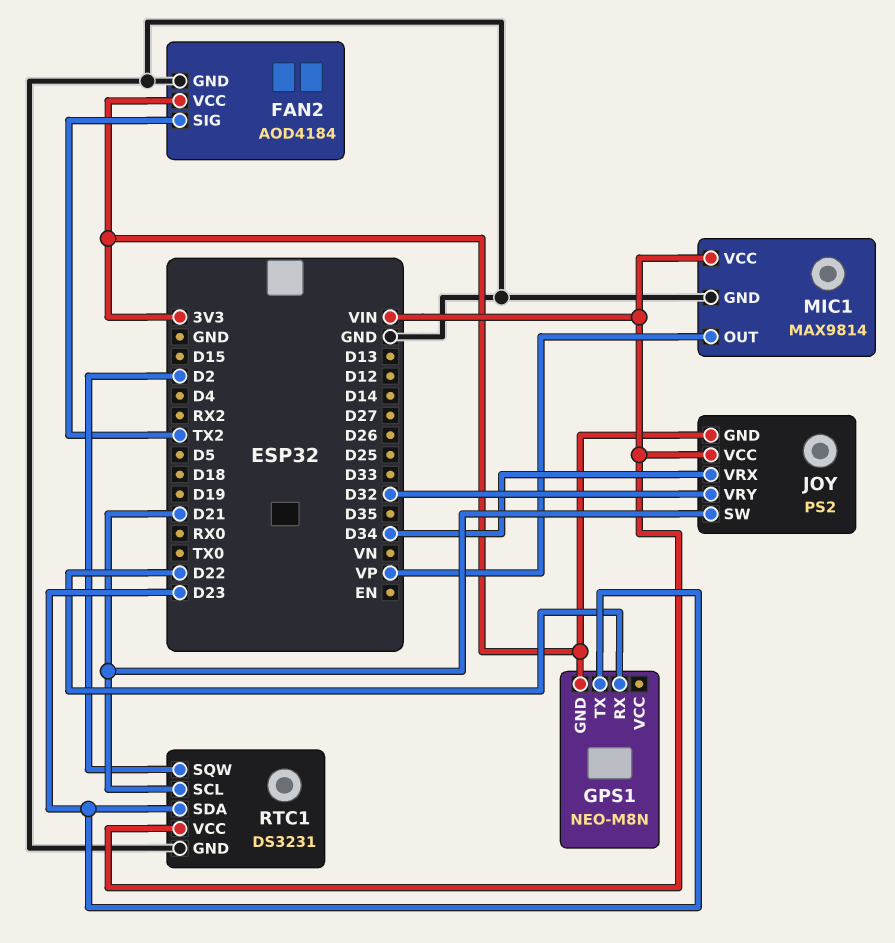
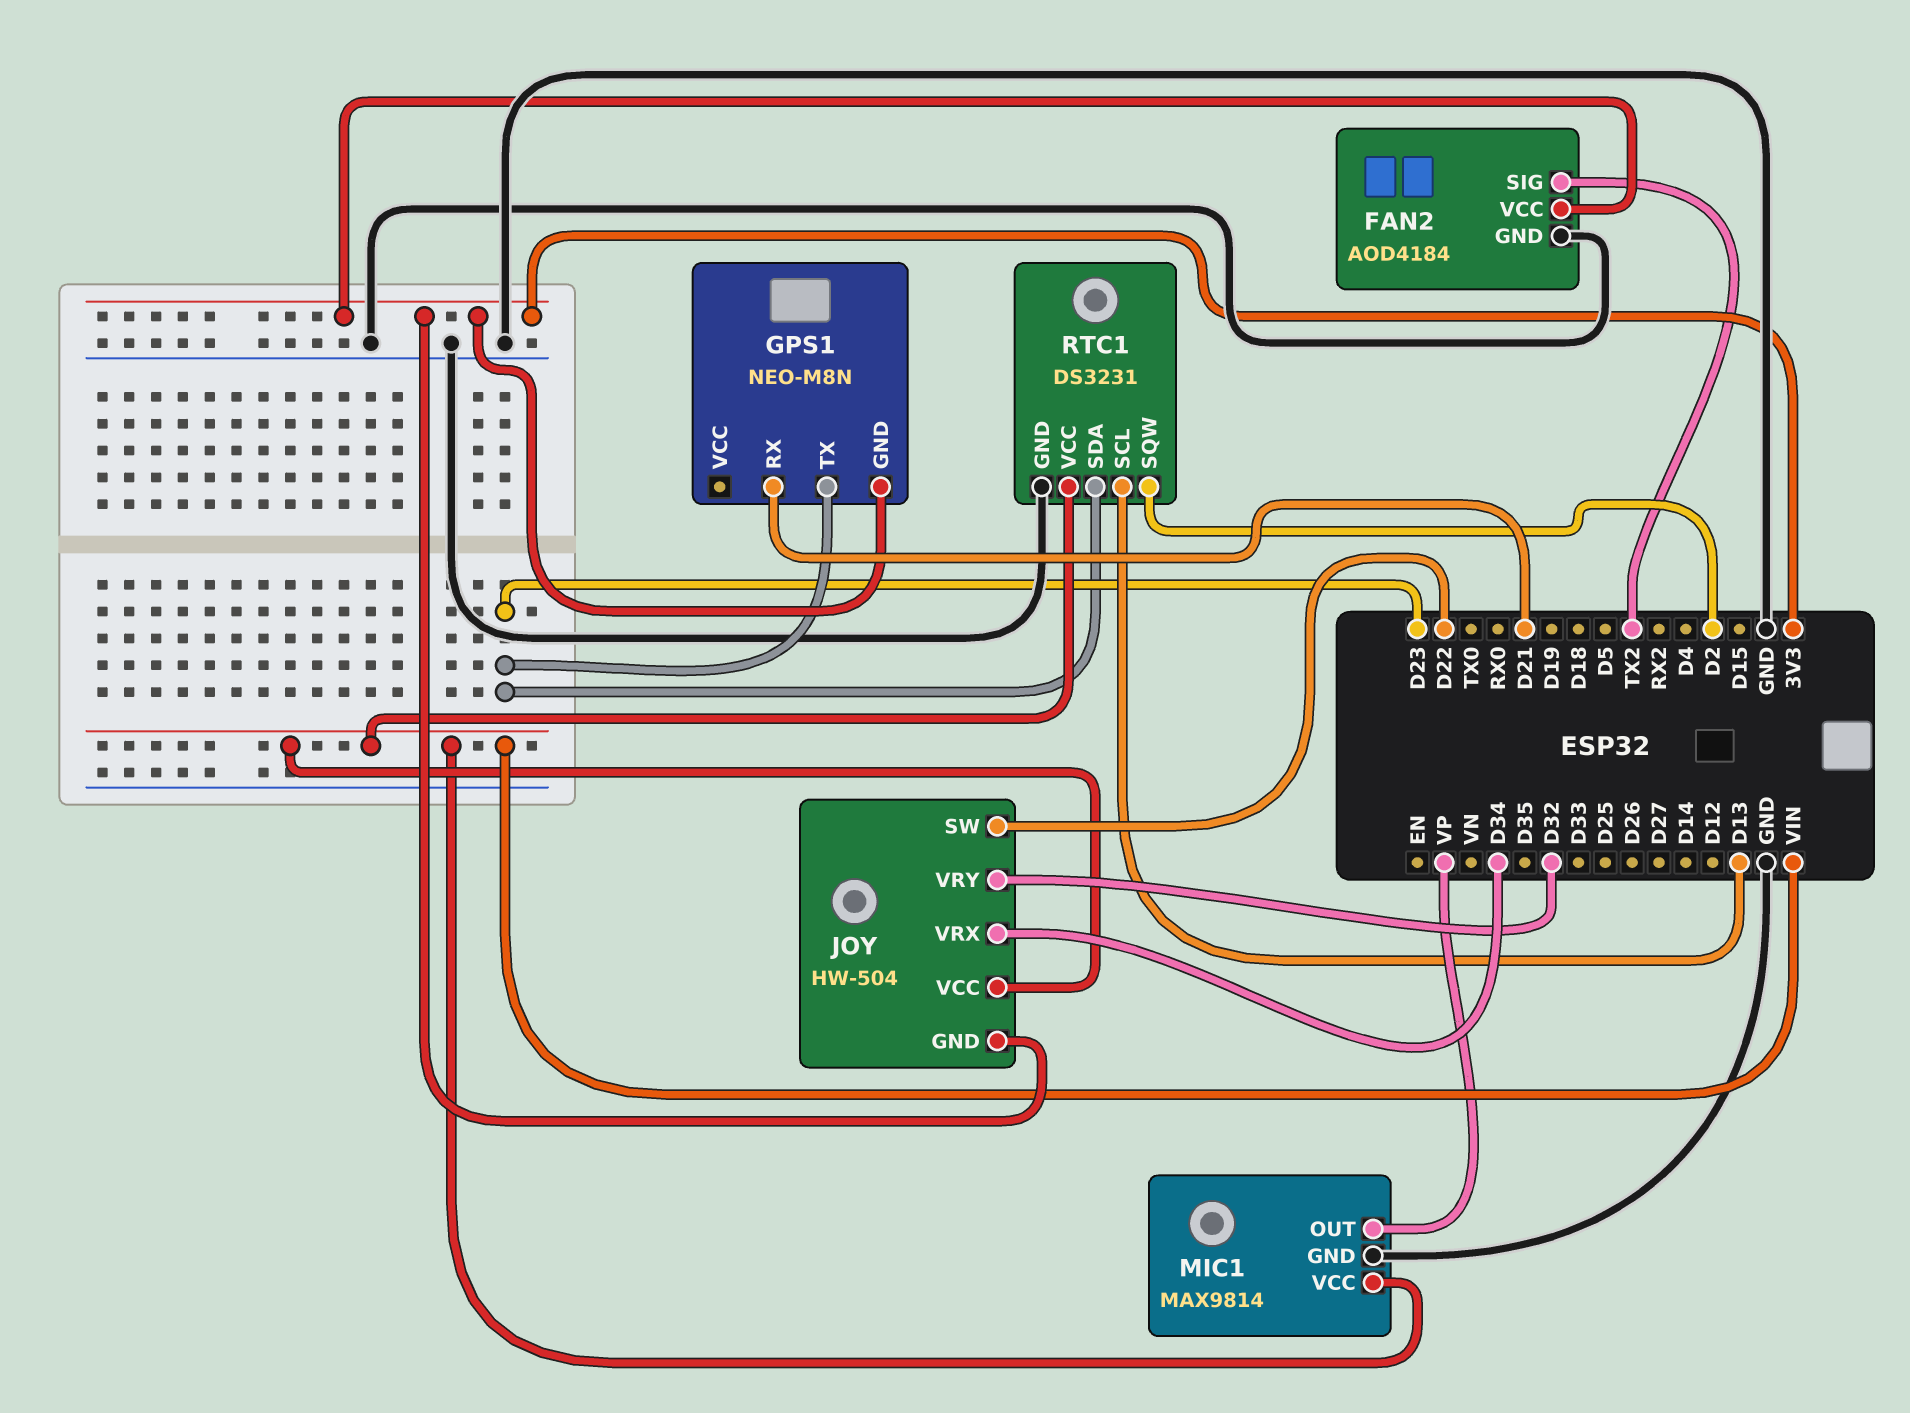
GPS1 pin RX: D22 -> D21
JOY: PS2 -> HW-504
JOY pin SW: D21 -> D22
RTC1 pin SCL: D21 -> D13

